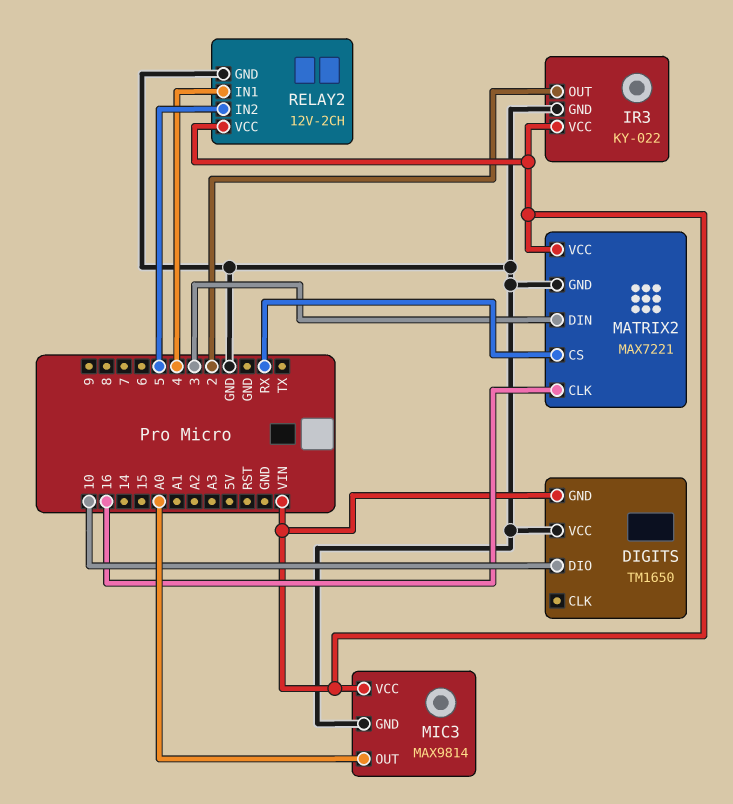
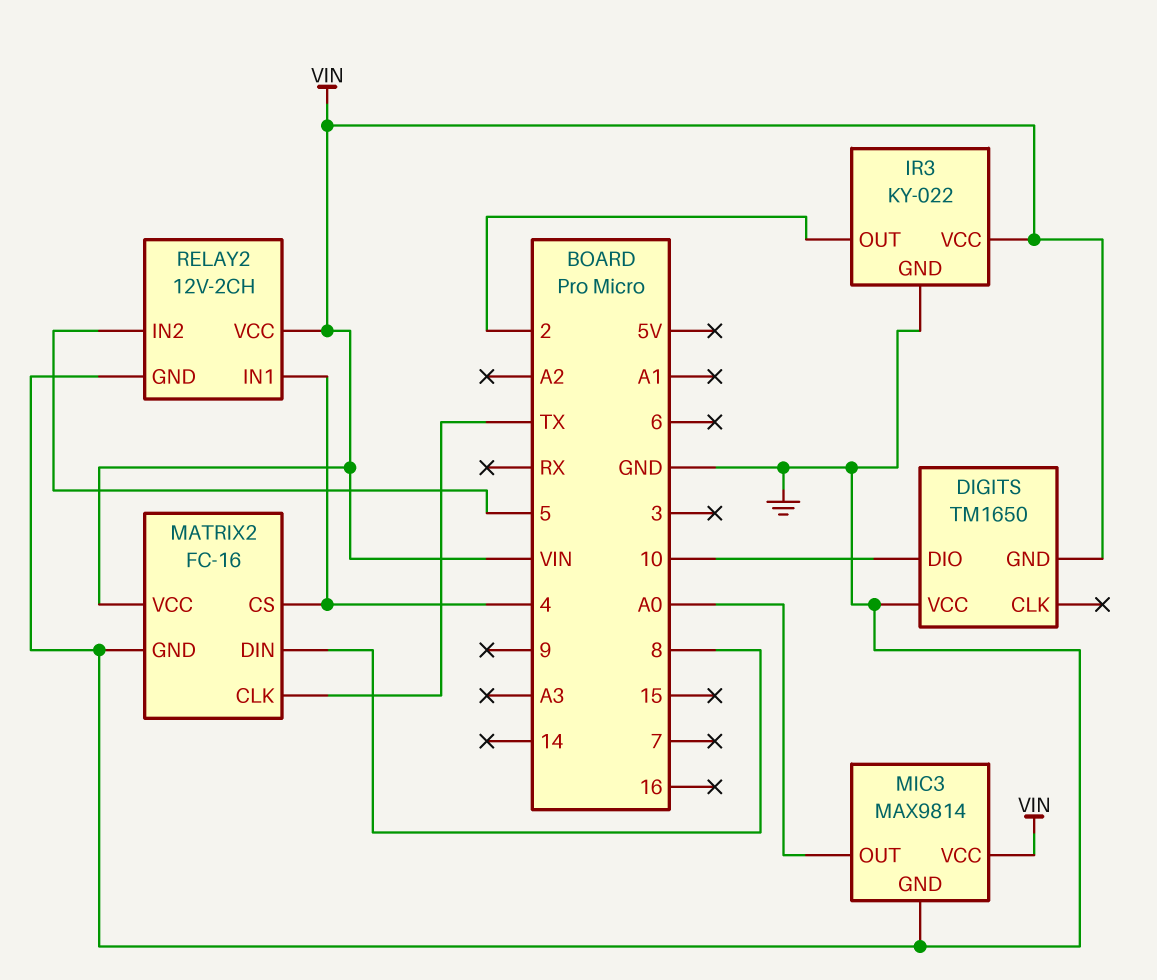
MATRIX2: MAX7221 -> FC-16
MATRIX2 pin CLK: 16 -> TX
MATRIX2 pin CS: RX -> 4
MATRIX2 pin DIN: 3 -> 8

